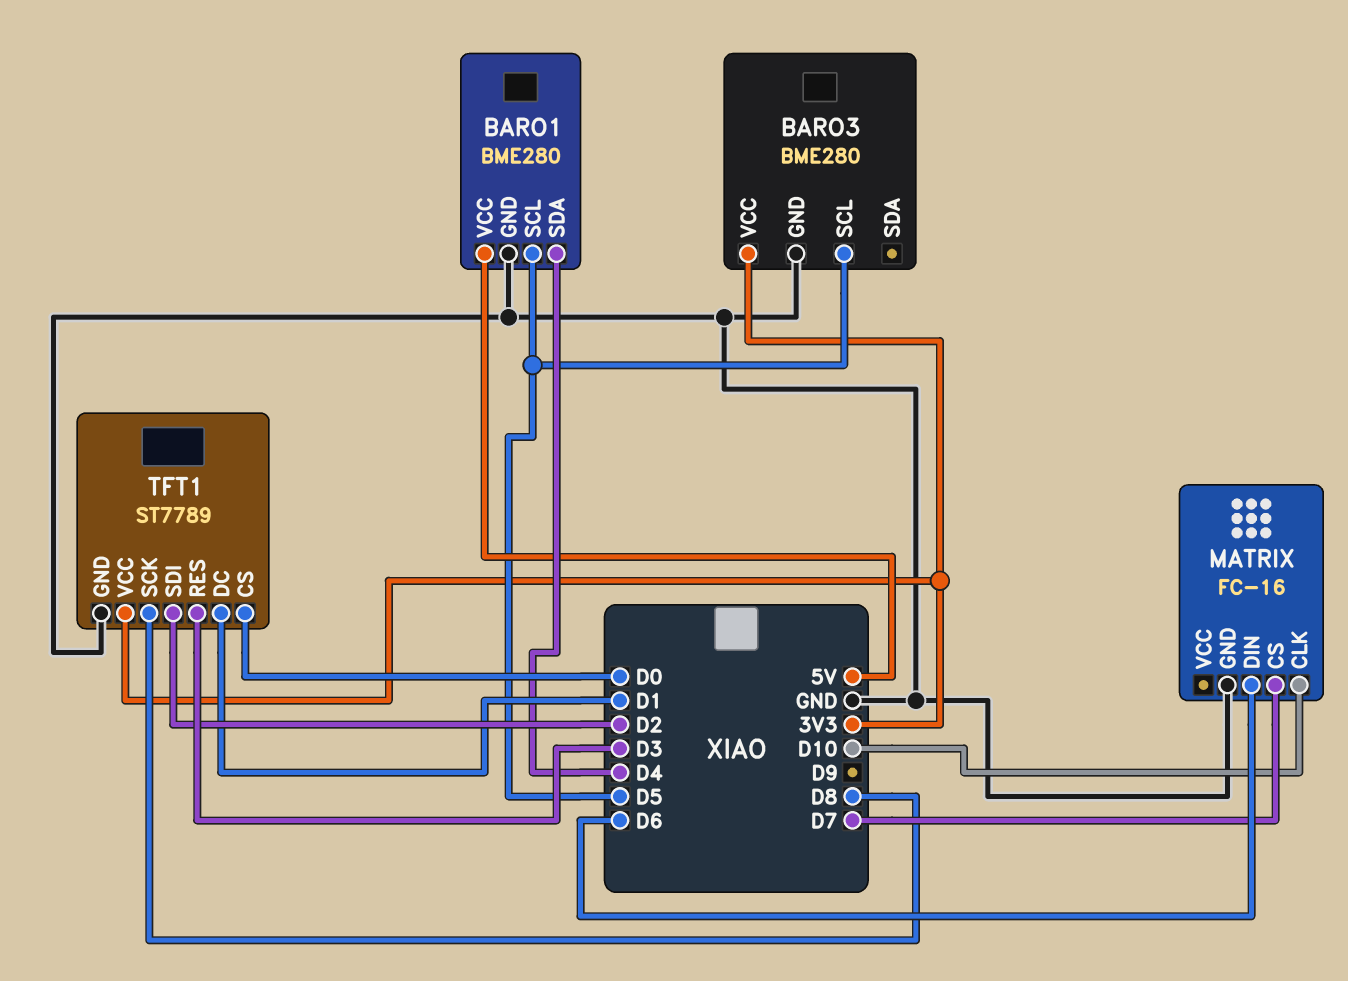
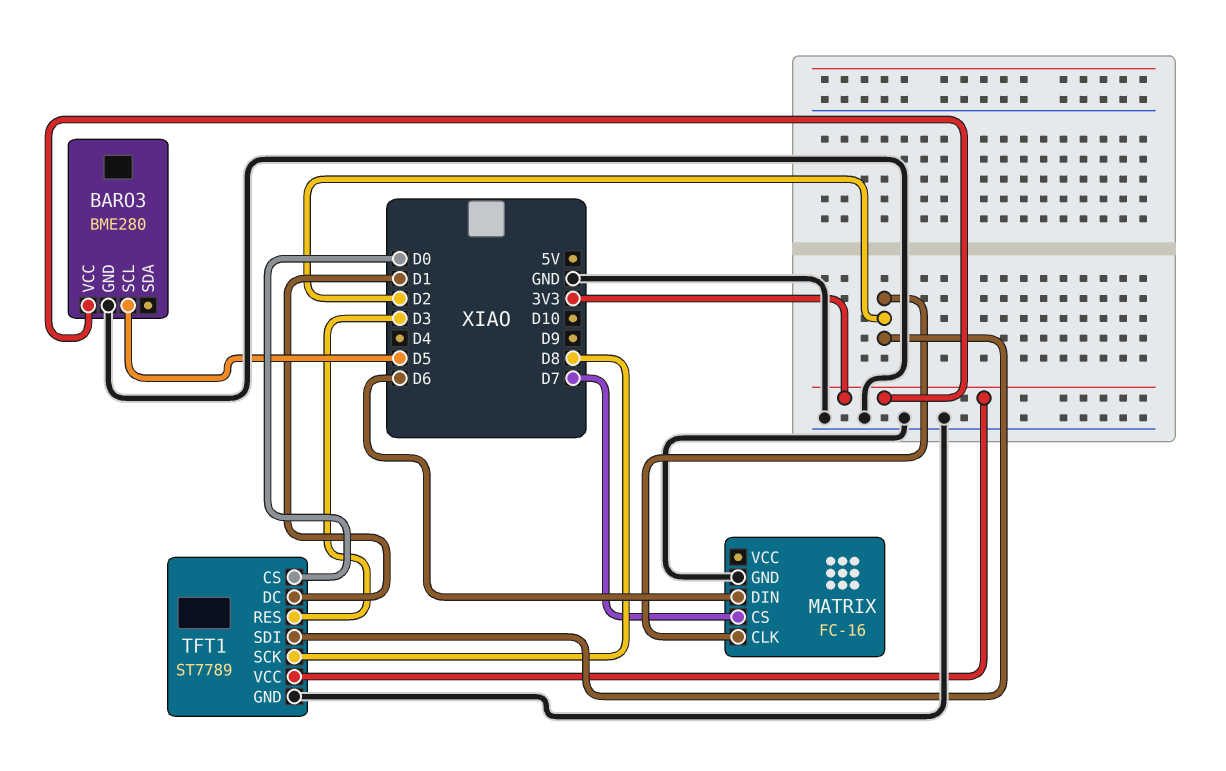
BARO1: BME280 -> none
BARO1 pin GND: GND -> none
BARO1 pin SCL: D5 -> none
BARO1 pin SDA: D4 -> none
BARO1 pin VCC: 5V -> none
MATRIX pin CLK: D10 -> D2

